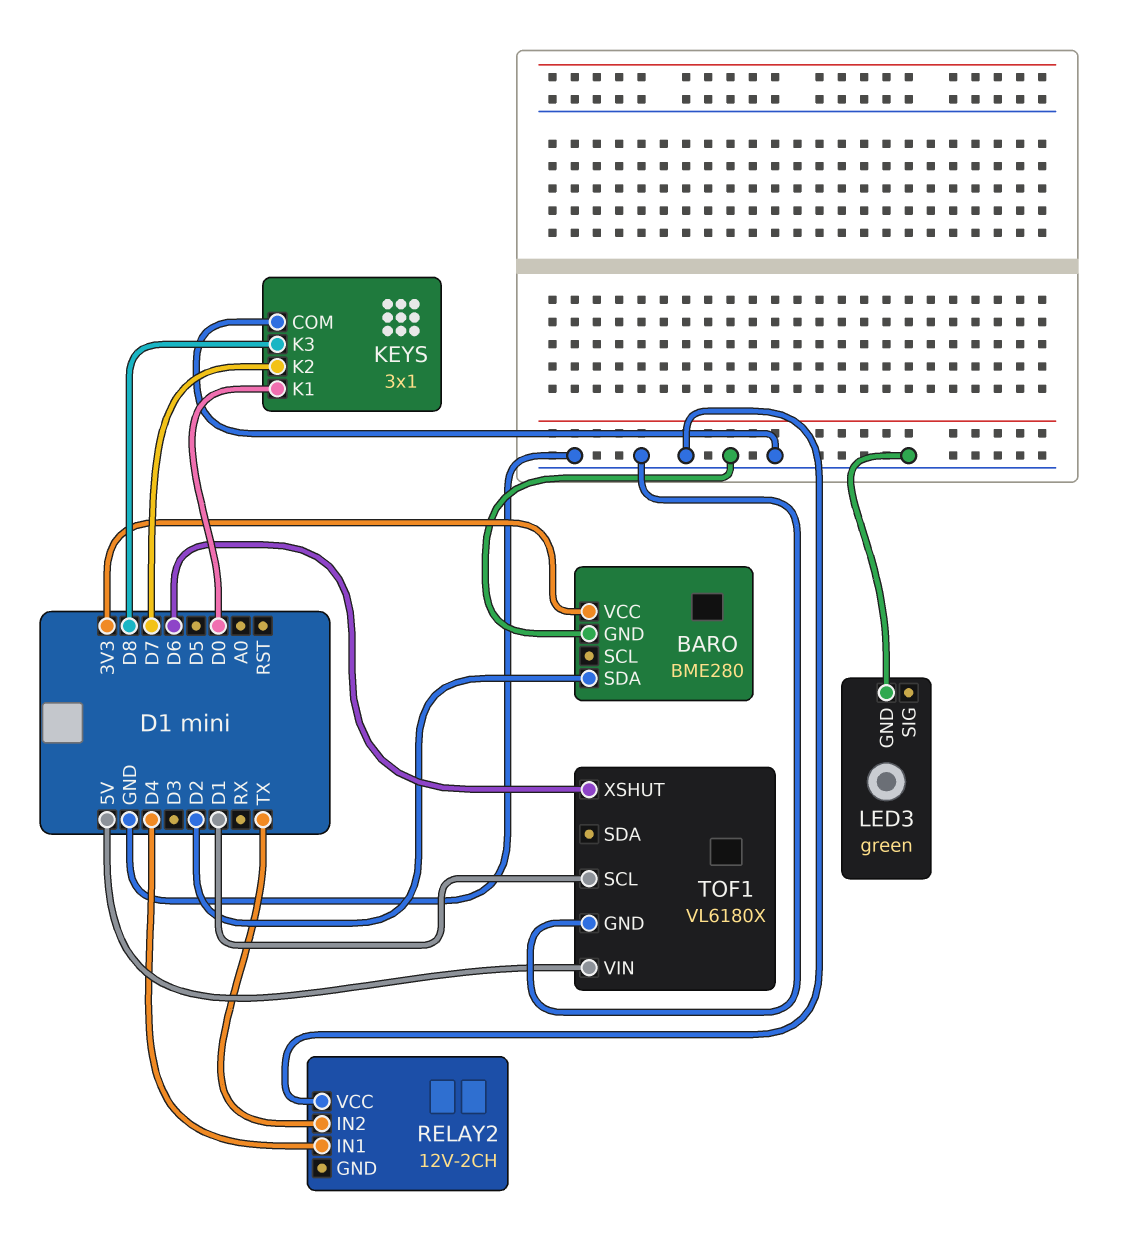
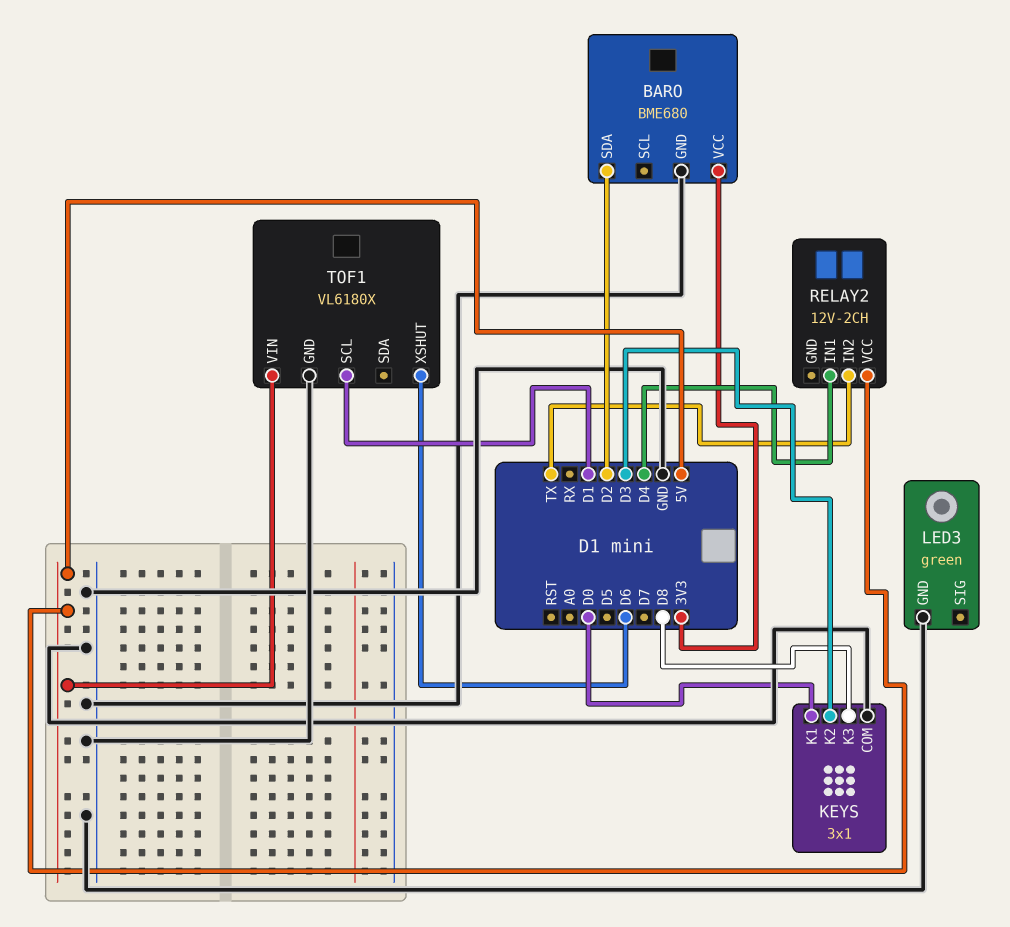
BARO: BME280 -> BME680
KEYS pin K2: D7 -> D3
RELAY2 pin VCC: GND -> 5V

